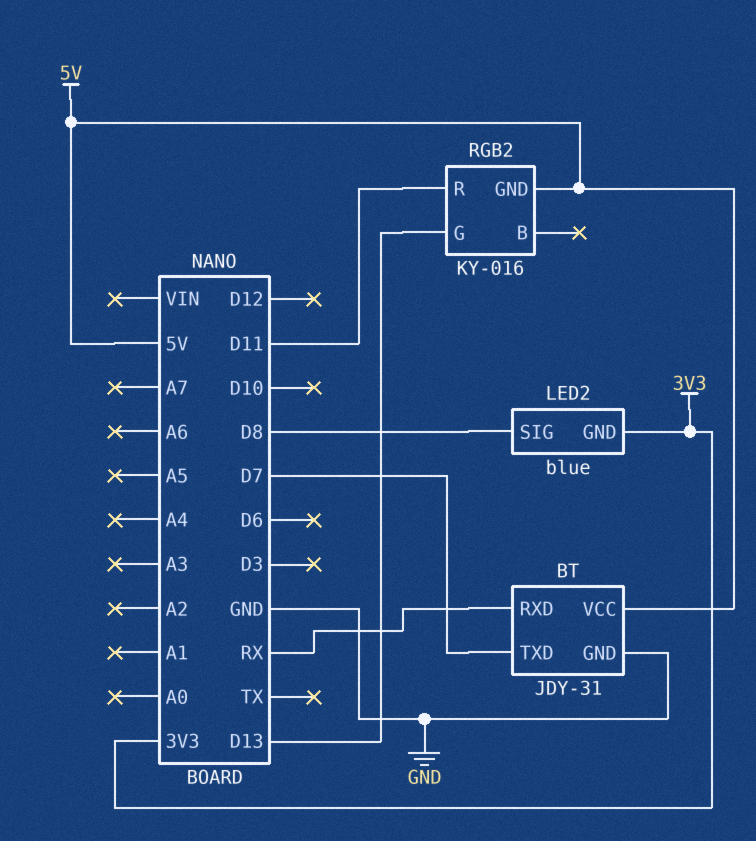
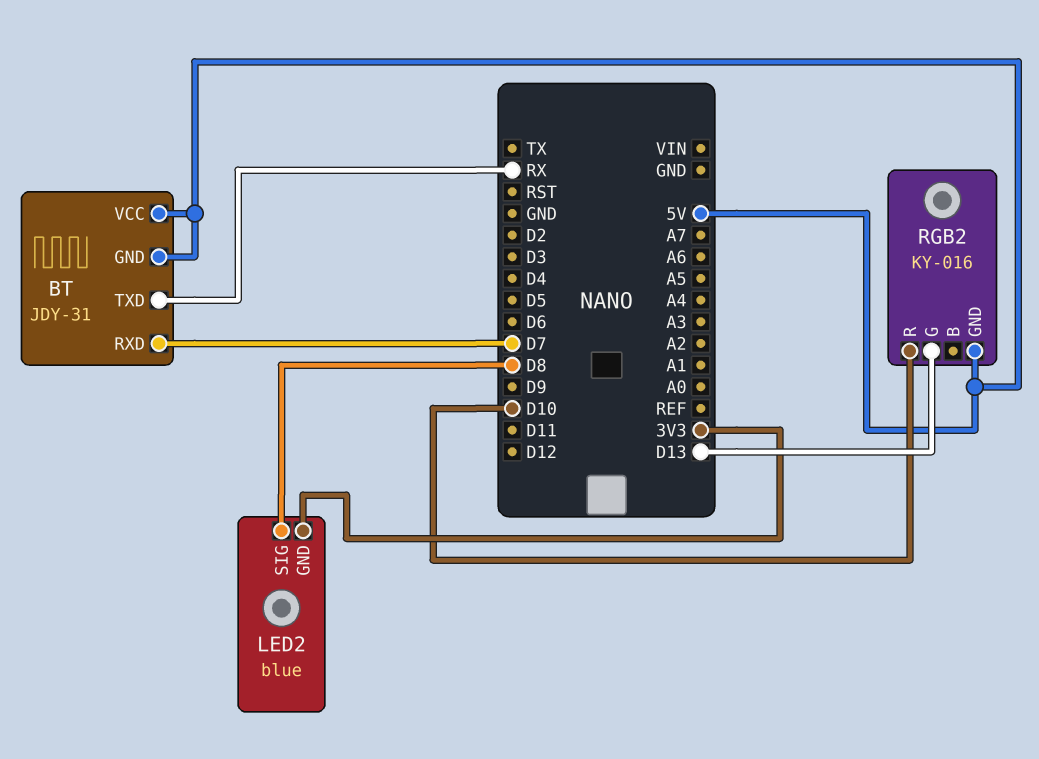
BT pin GND: GND -> 5V
BT pin RXD: RX -> D7
BT pin TXD: D7 -> RX
RGB2 pin R: D11 -> D10

